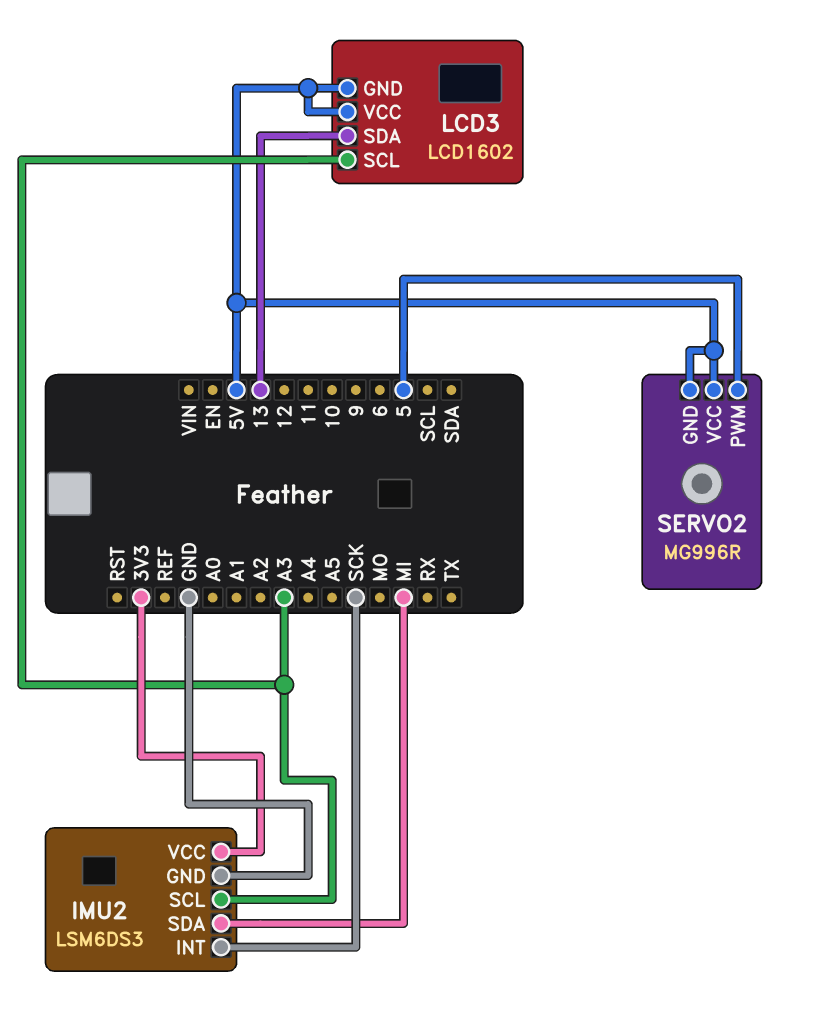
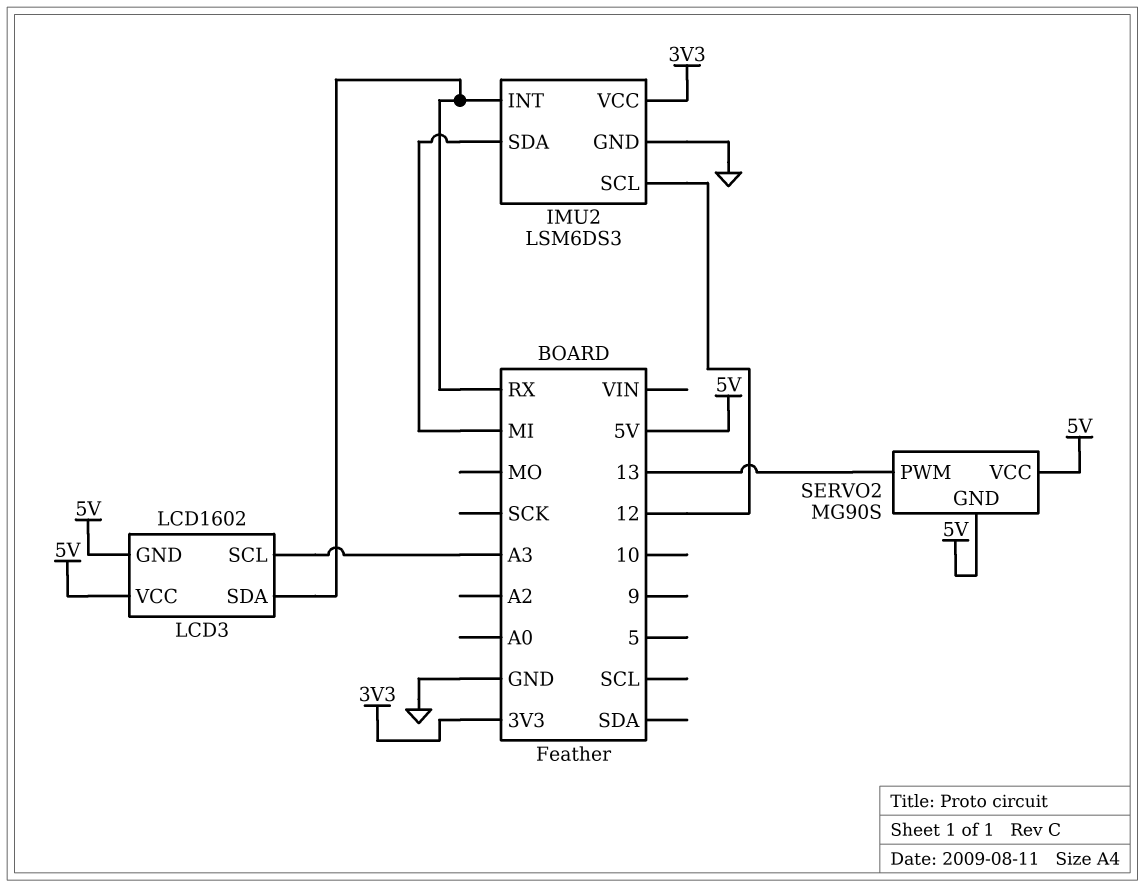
IMU2 pin INT: SCK -> RX
IMU2 pin SCL: A3 -> 12
LCD3 pin SDA: 13 -> RX
SERVO2: MG996R -> MG90S
SERVO2 pin PWM: 5 -> 13

